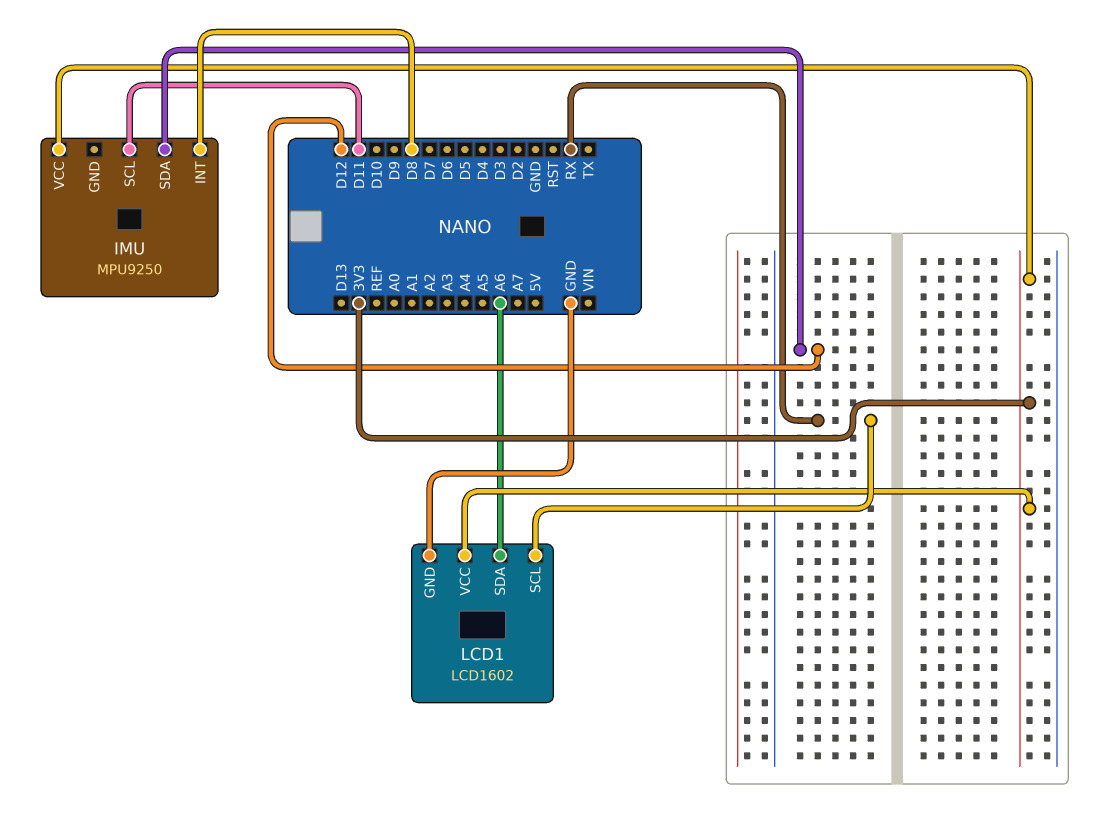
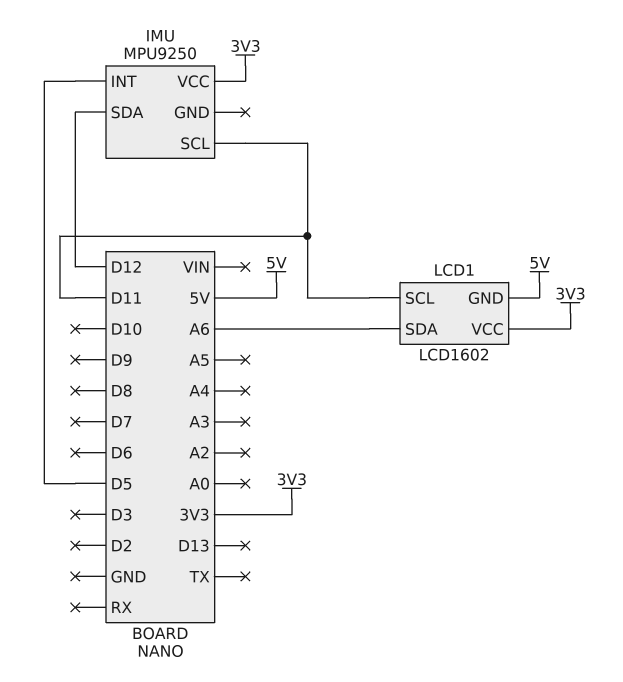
IMU pin INT: D8 -> D5
LCD1 pin GND: GND -> 5V
LCD1 pin SCL: RX -> D11

